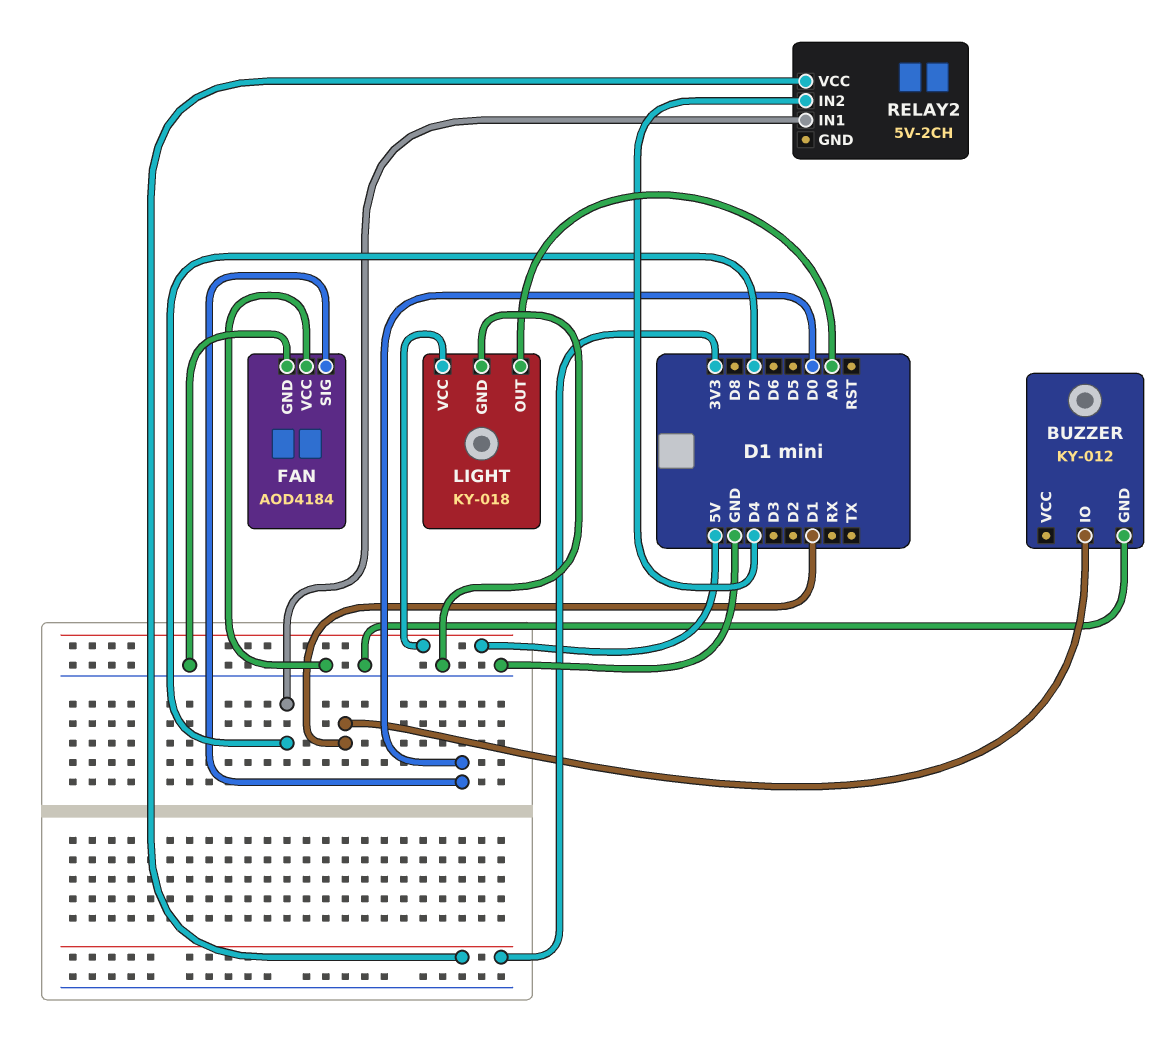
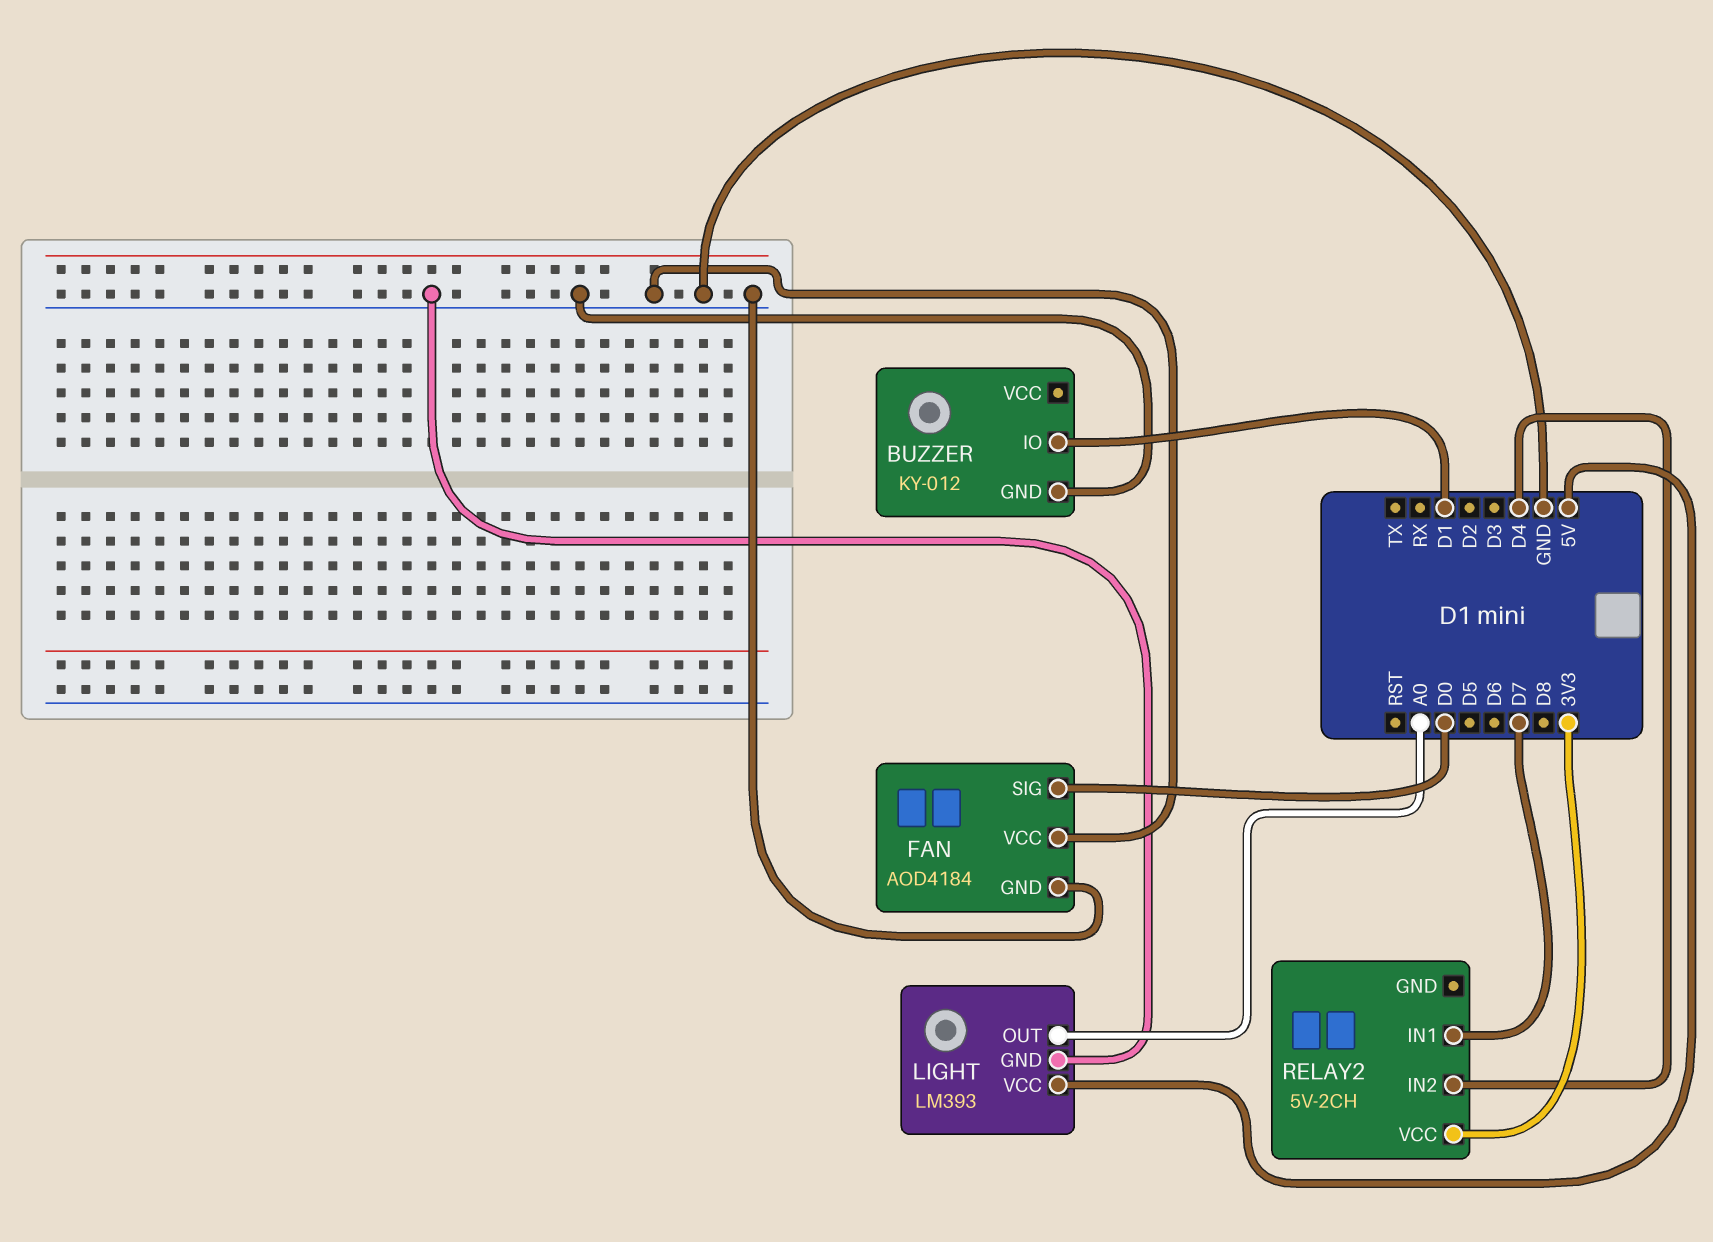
LIGHT: KY-018 -> LM393

